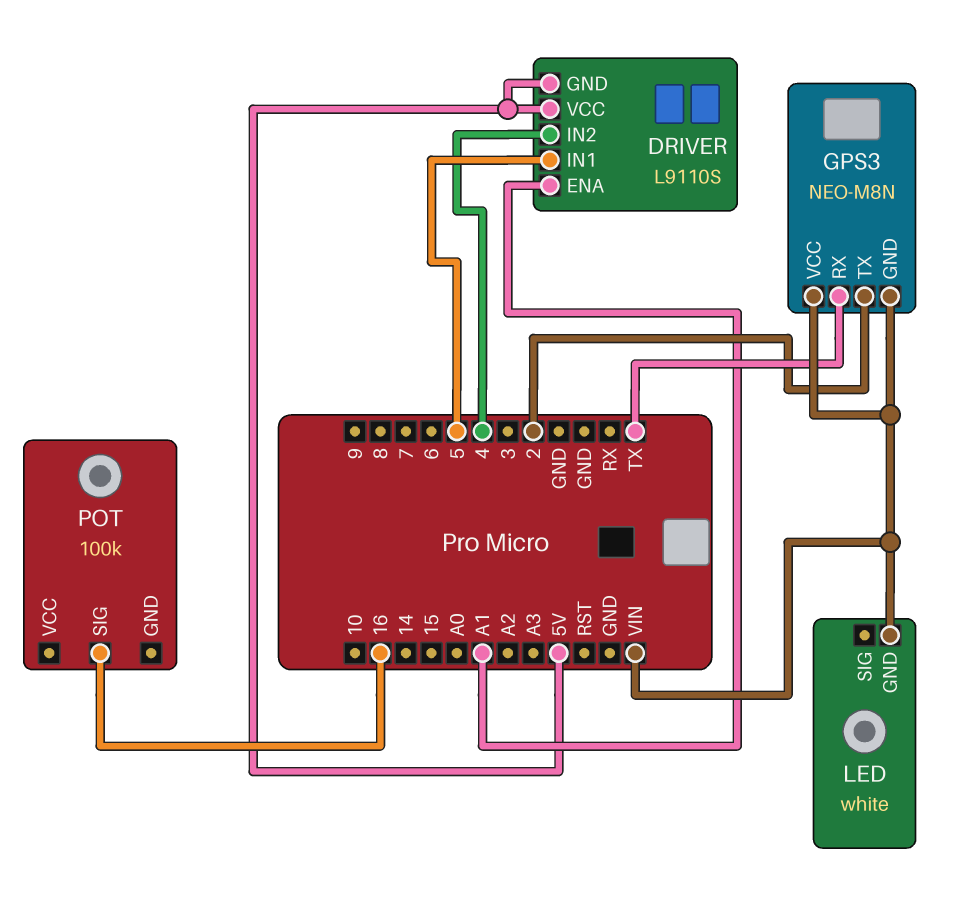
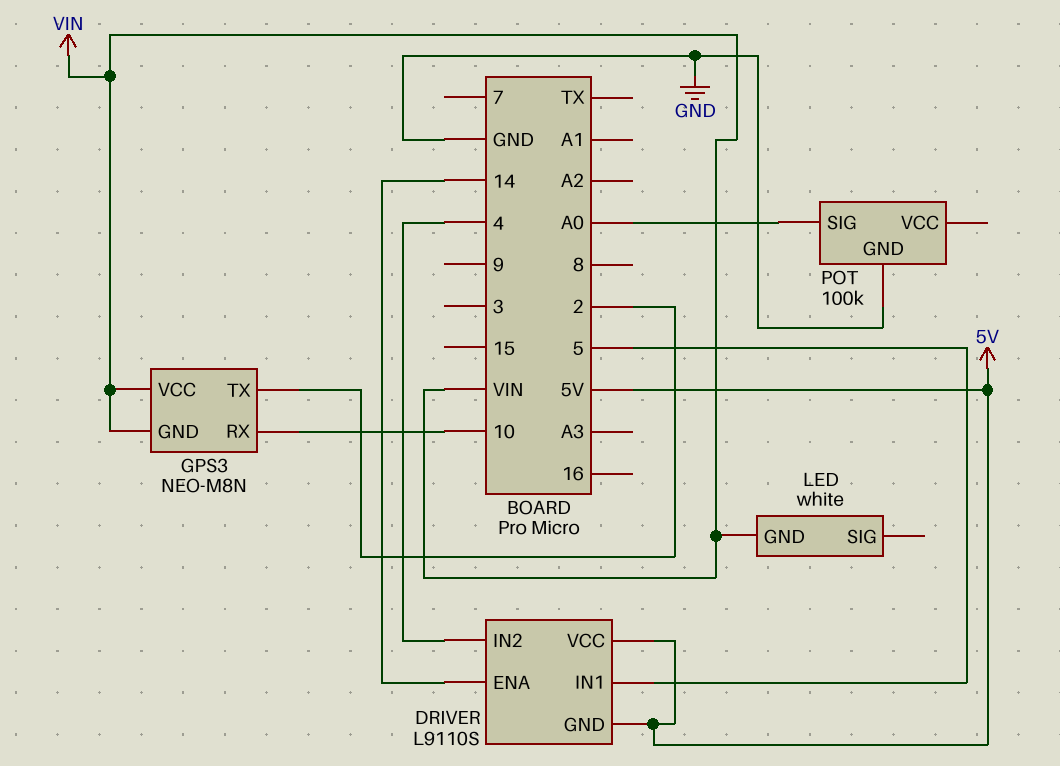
DRIVER pin ENA: A1 -> 14
GPS3 pin RX: TX -> 10
POT pin GND: none -> GND
POT pin SIG: 16 -> A0

